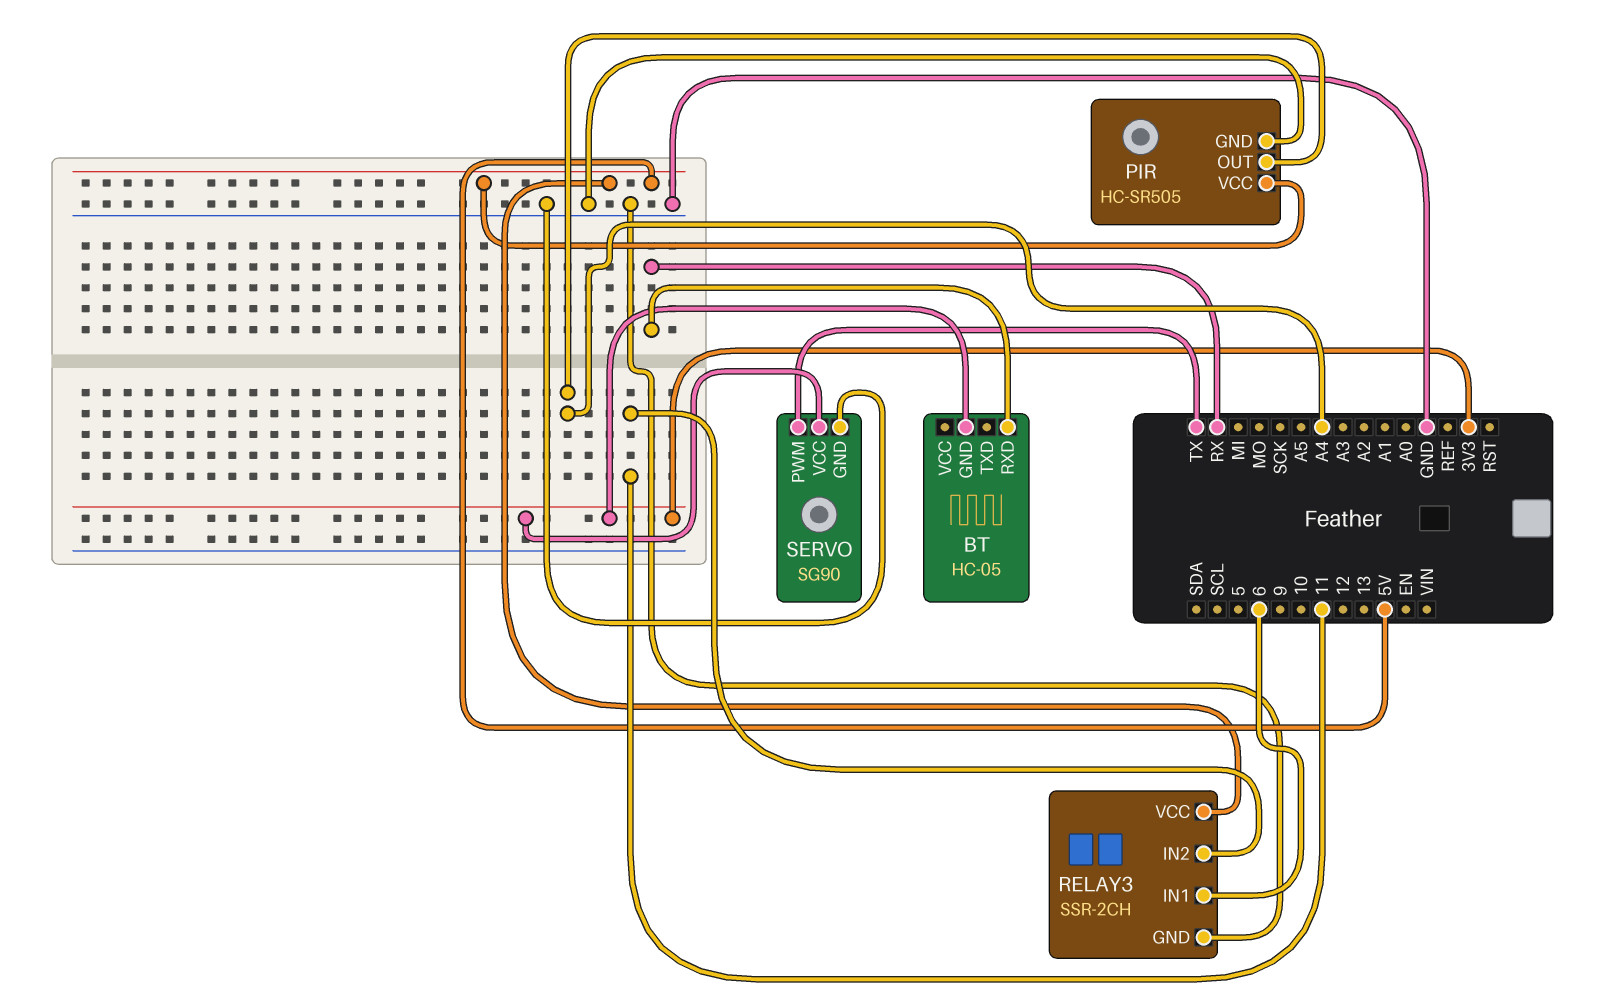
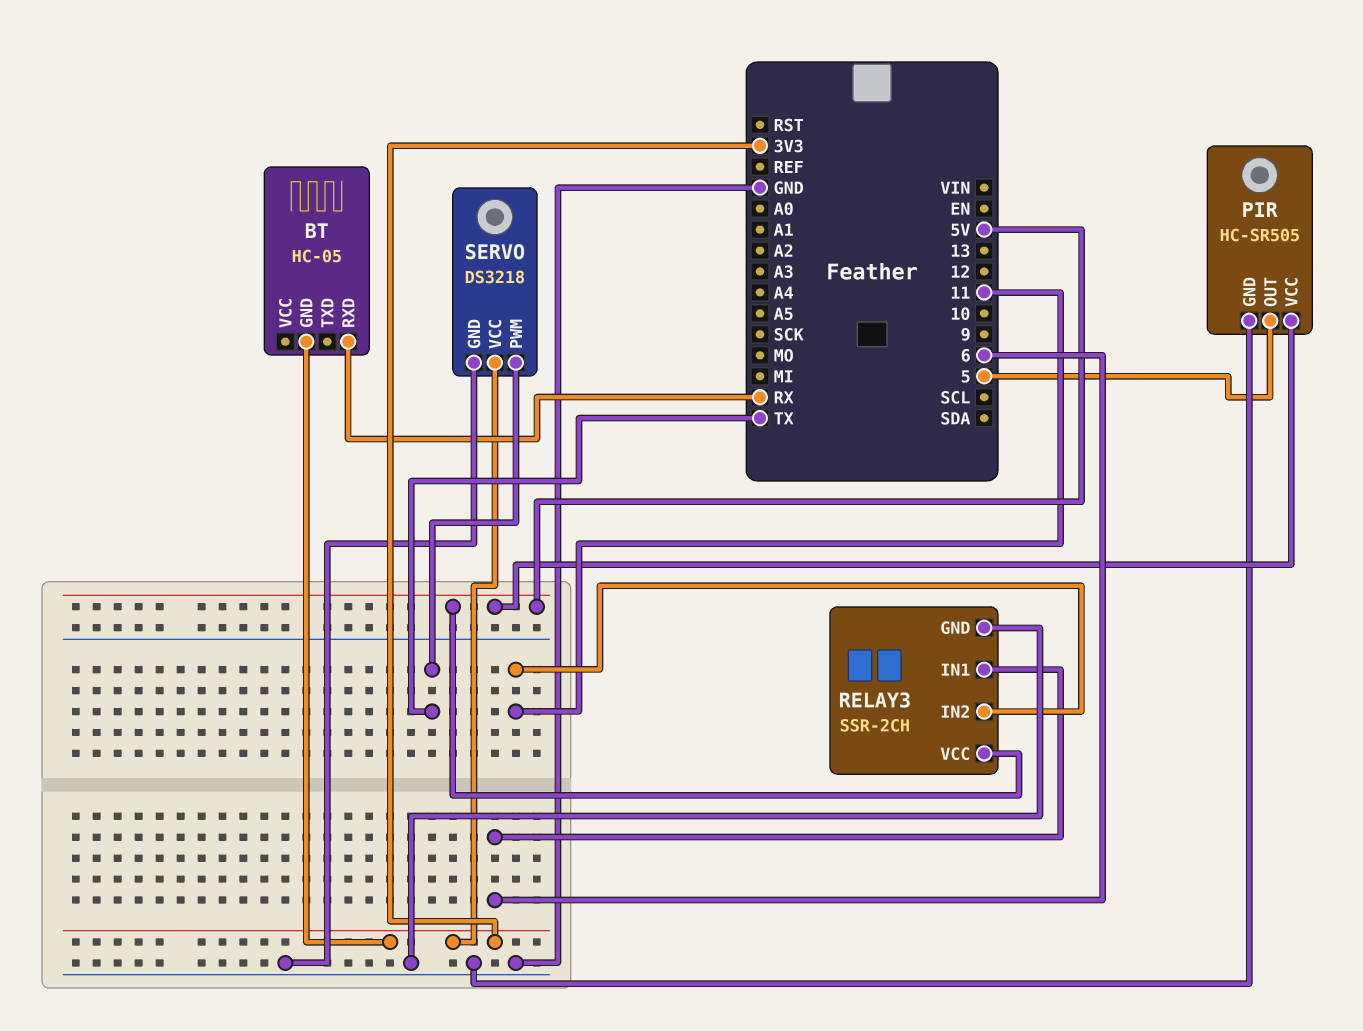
PIR pin OUT: A4 -> 5
SERVO: SG90 -> DS3218

